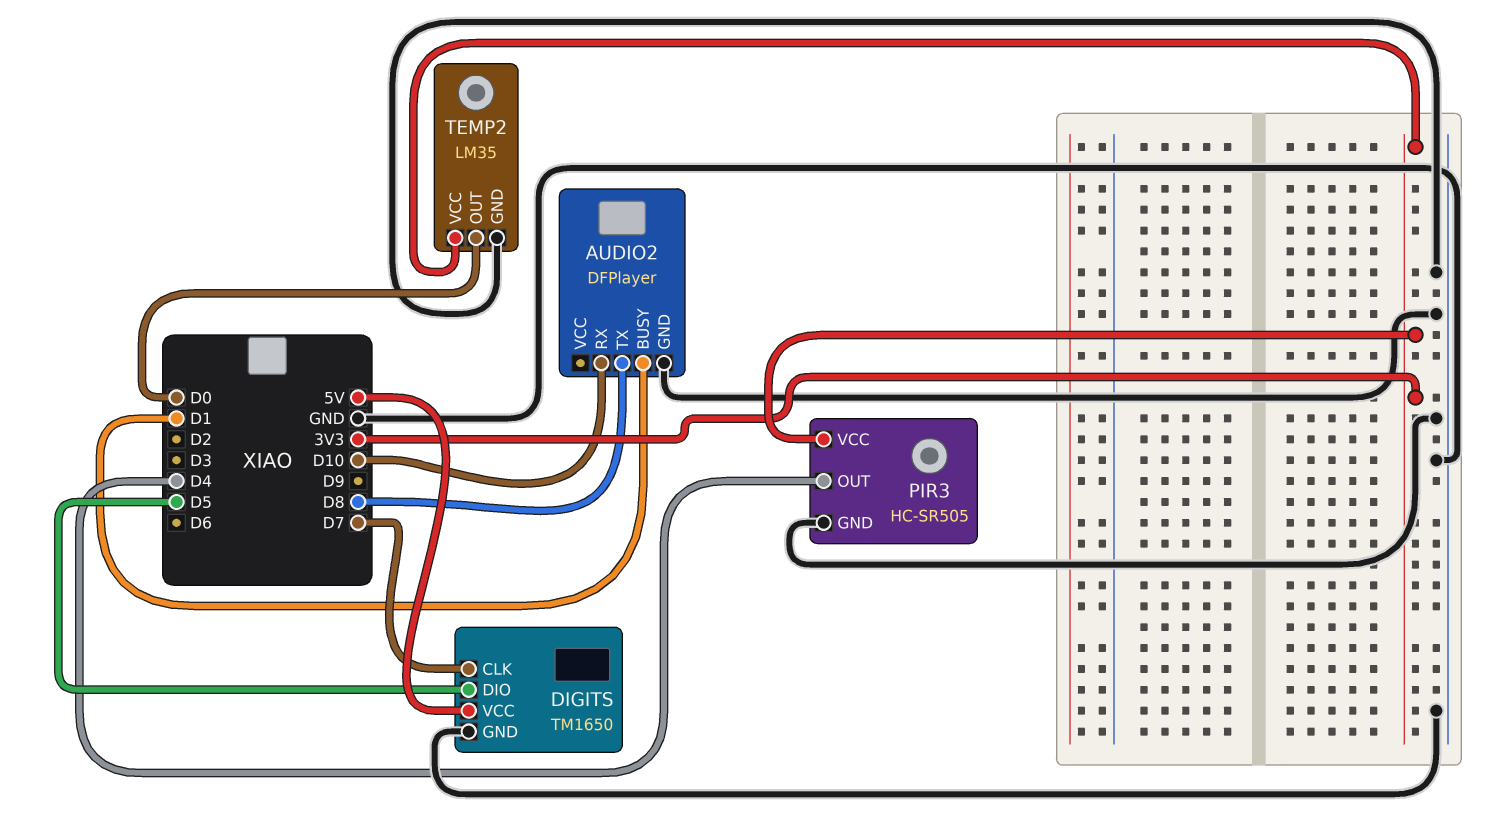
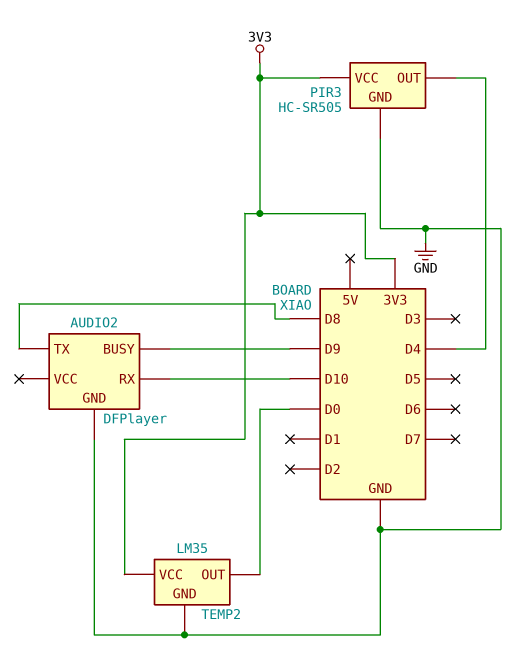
AUDIO2 pin BUSY: D1 -> D9
DIGITS: TM1650 -> none
DIGITS pin CLK: D7 -> none
DIGITS pin DIO: D5 -> none
DIGITS pin GND: GND -> none
DIGITS pin VCC: 5V -> none

